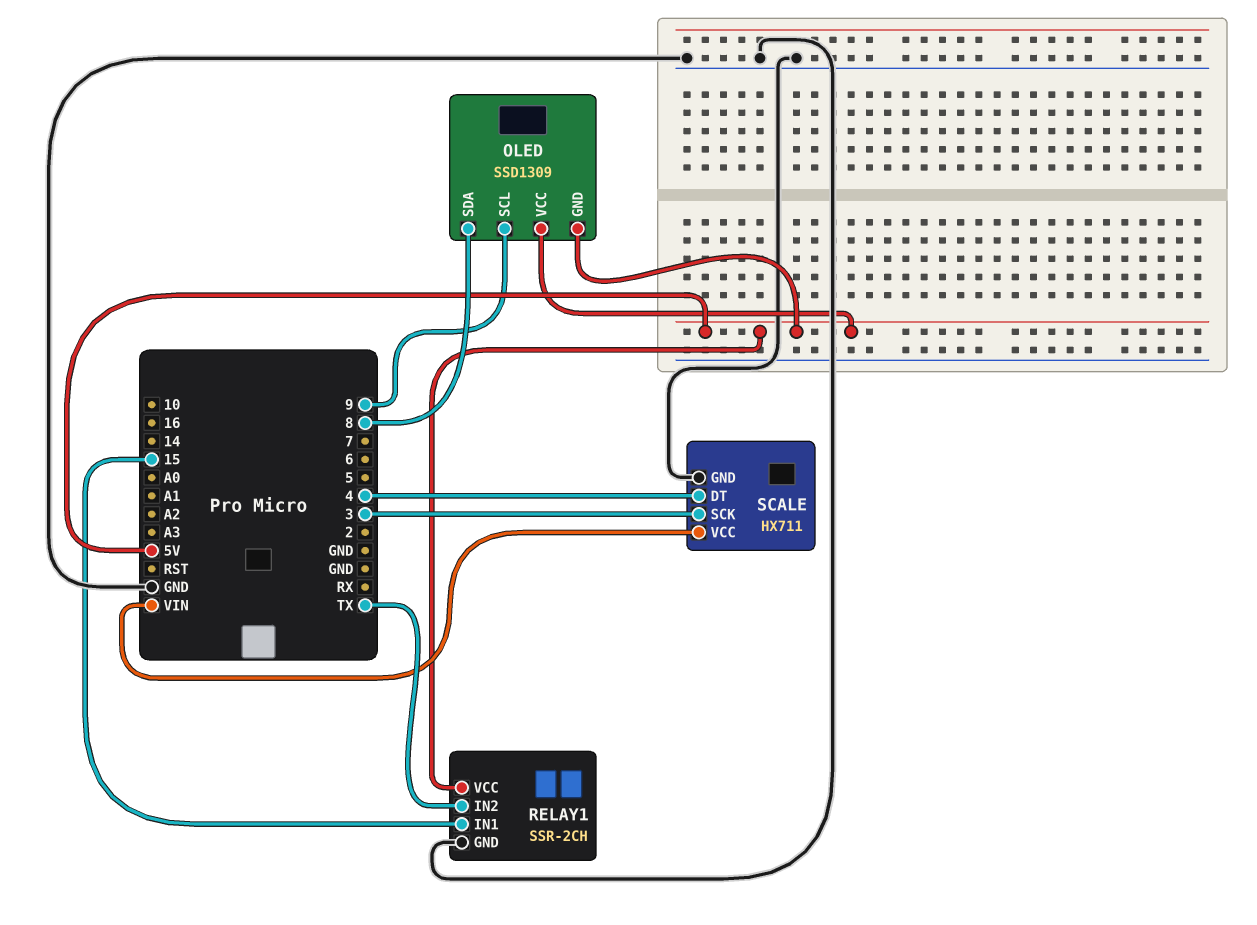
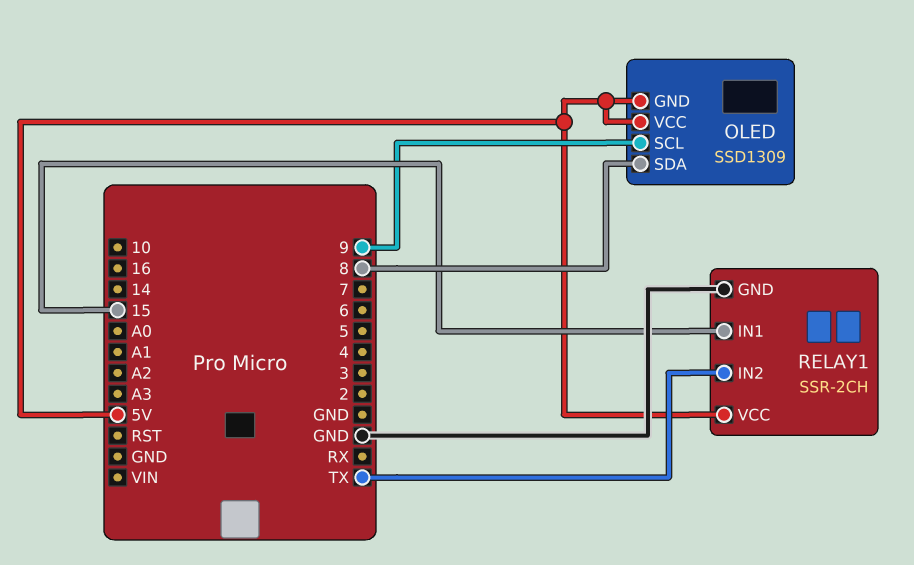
SCALE: HX711 -> none
SCALE pin DT: 4 -> none
SCALE pin GND: GND -> none
SCALE pin SCK: 3 -> none
SCALE pin VCC: VIN -> none

